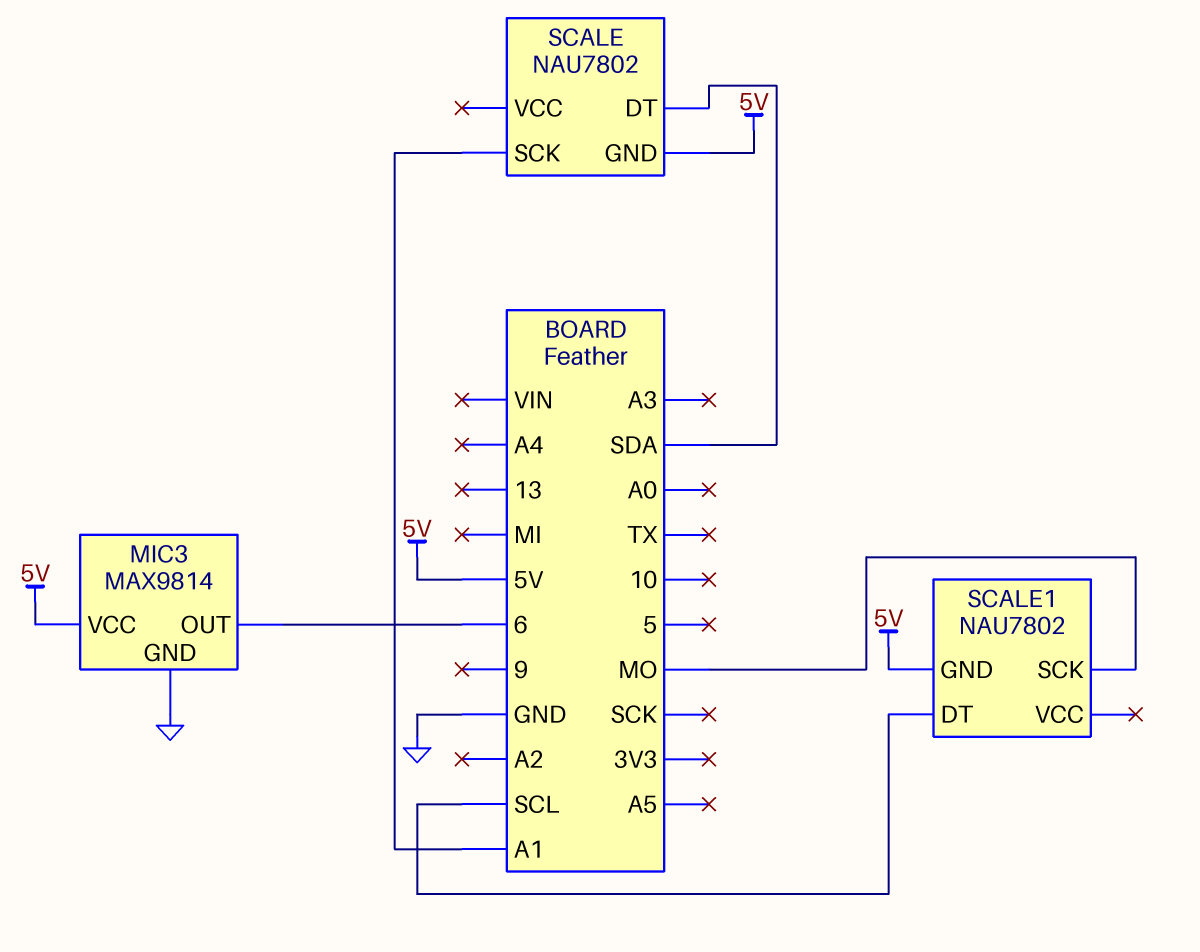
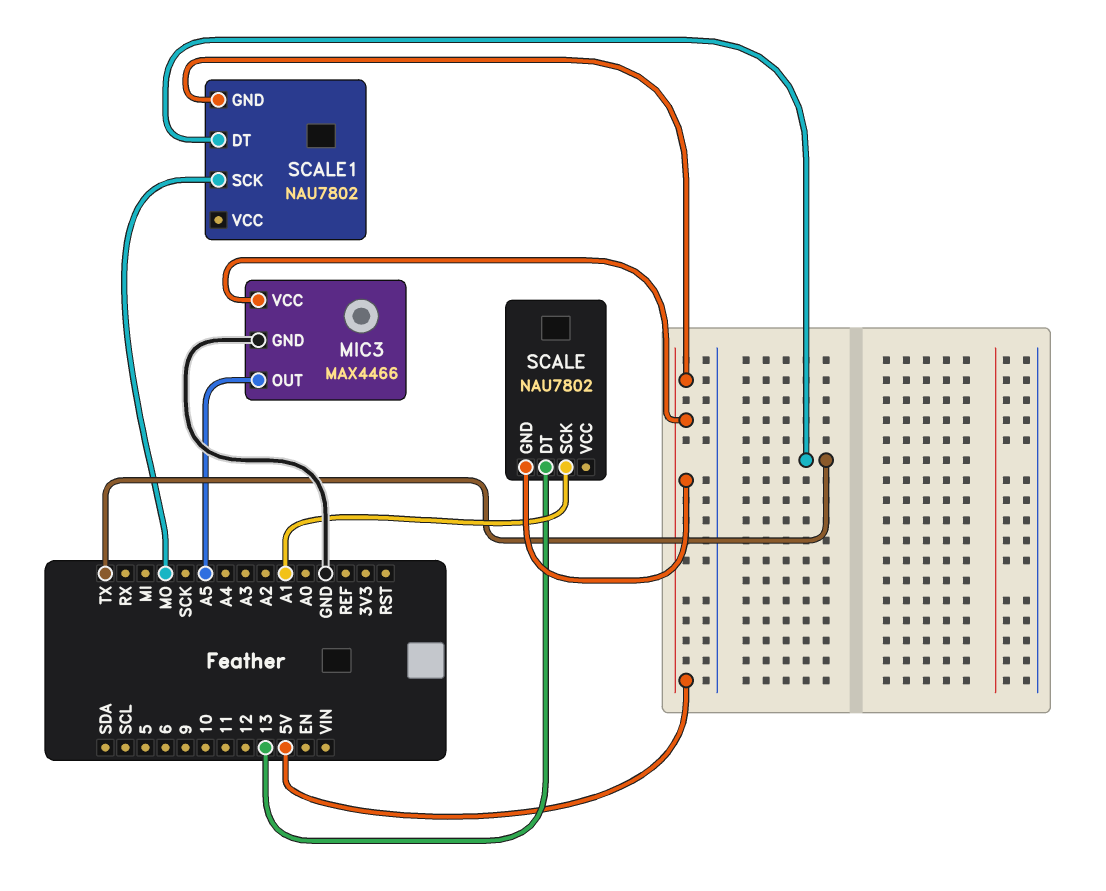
MIC3: MAX9814 -> MAX4466
MIC3 pin OUT: 6 -> A5
SCALE pin DT: SDA -> 13
SCALE1 pin DT: SCL -> TX

